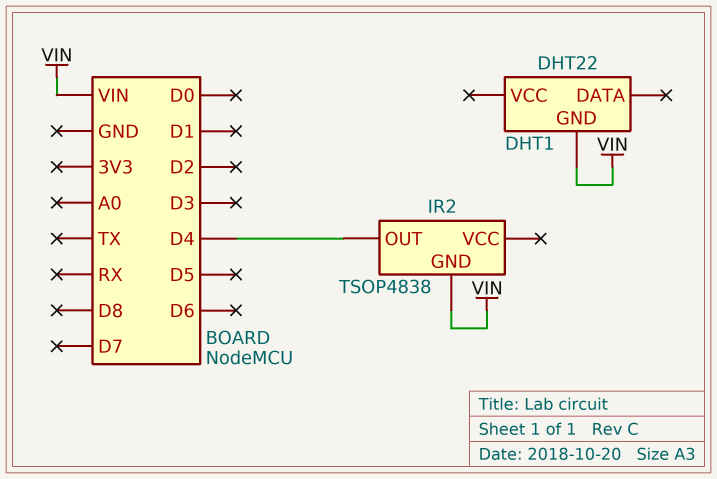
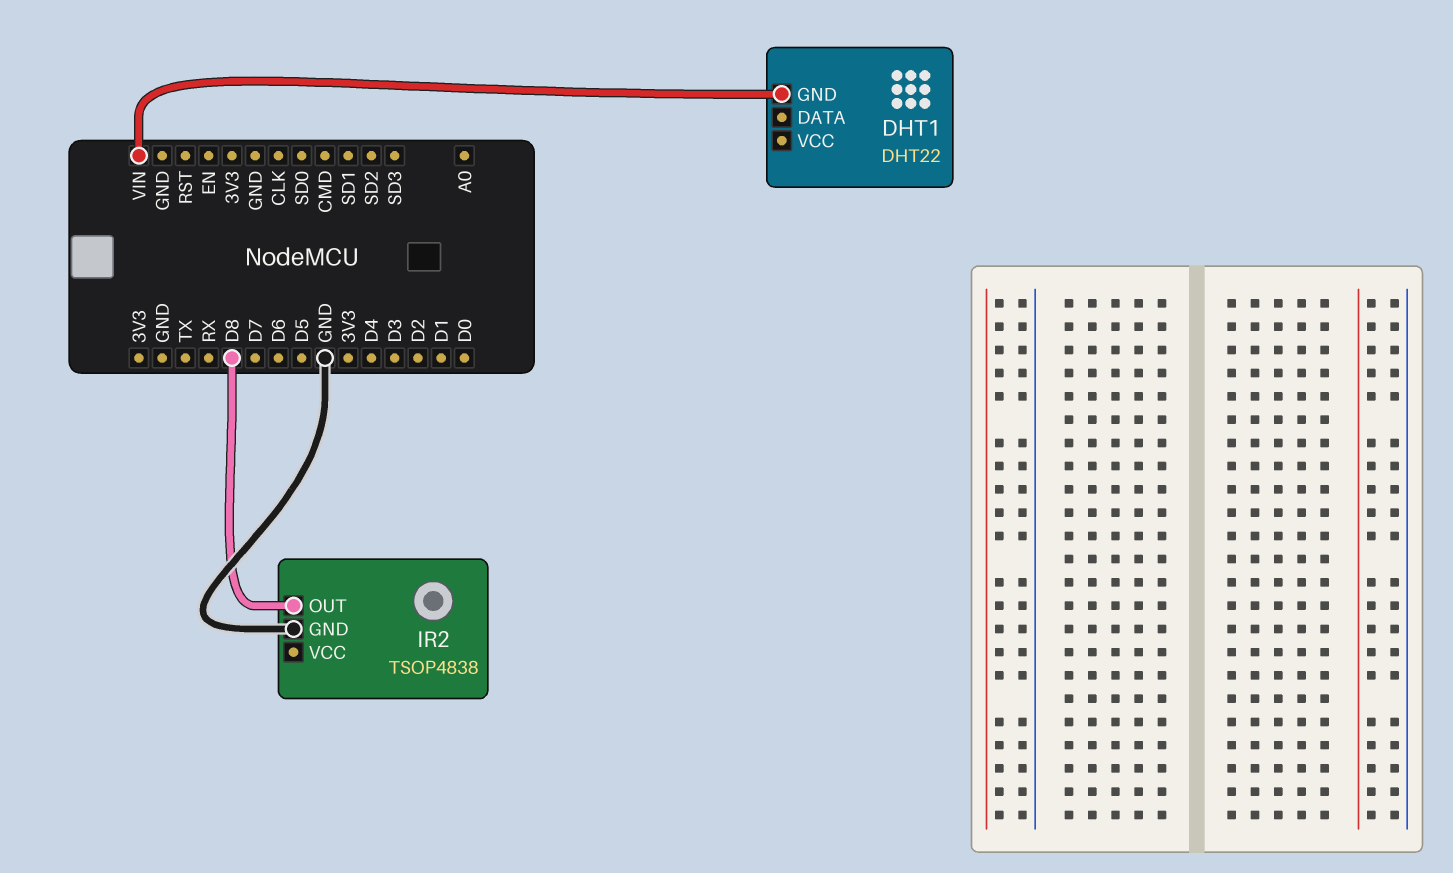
IR2 pin GND: VIN -> GND
IR2 pin OUT: D4 -> D8

